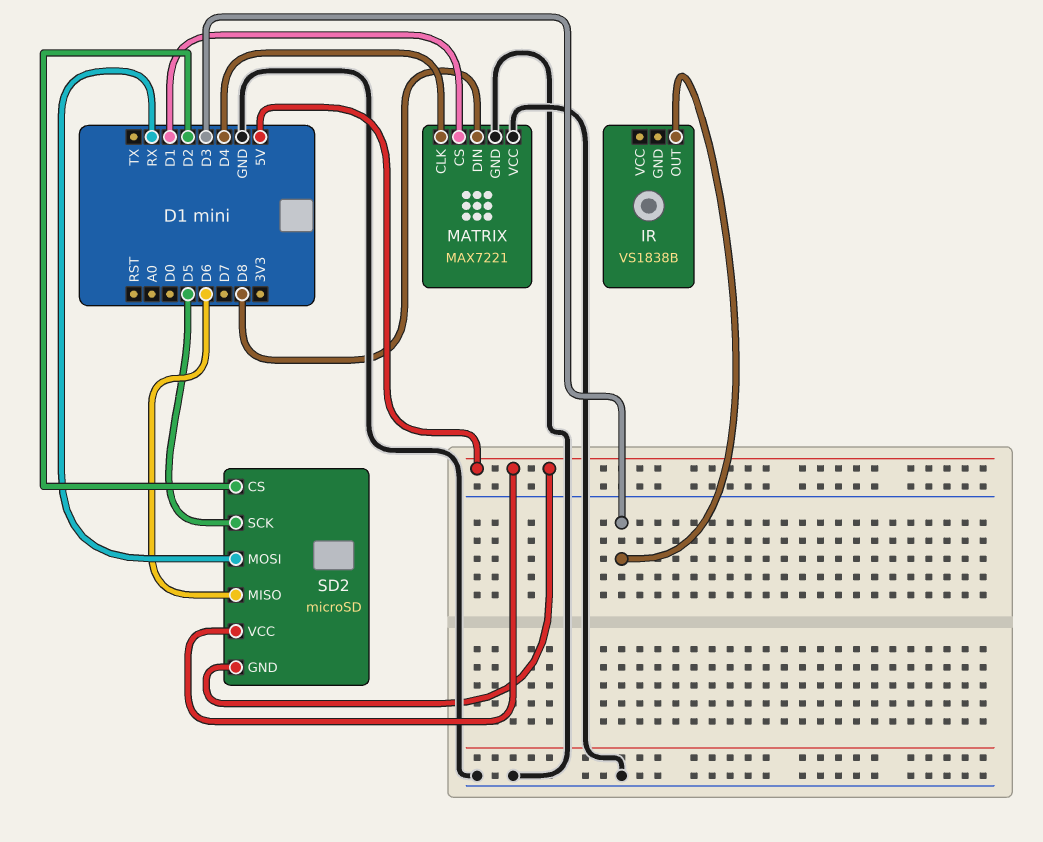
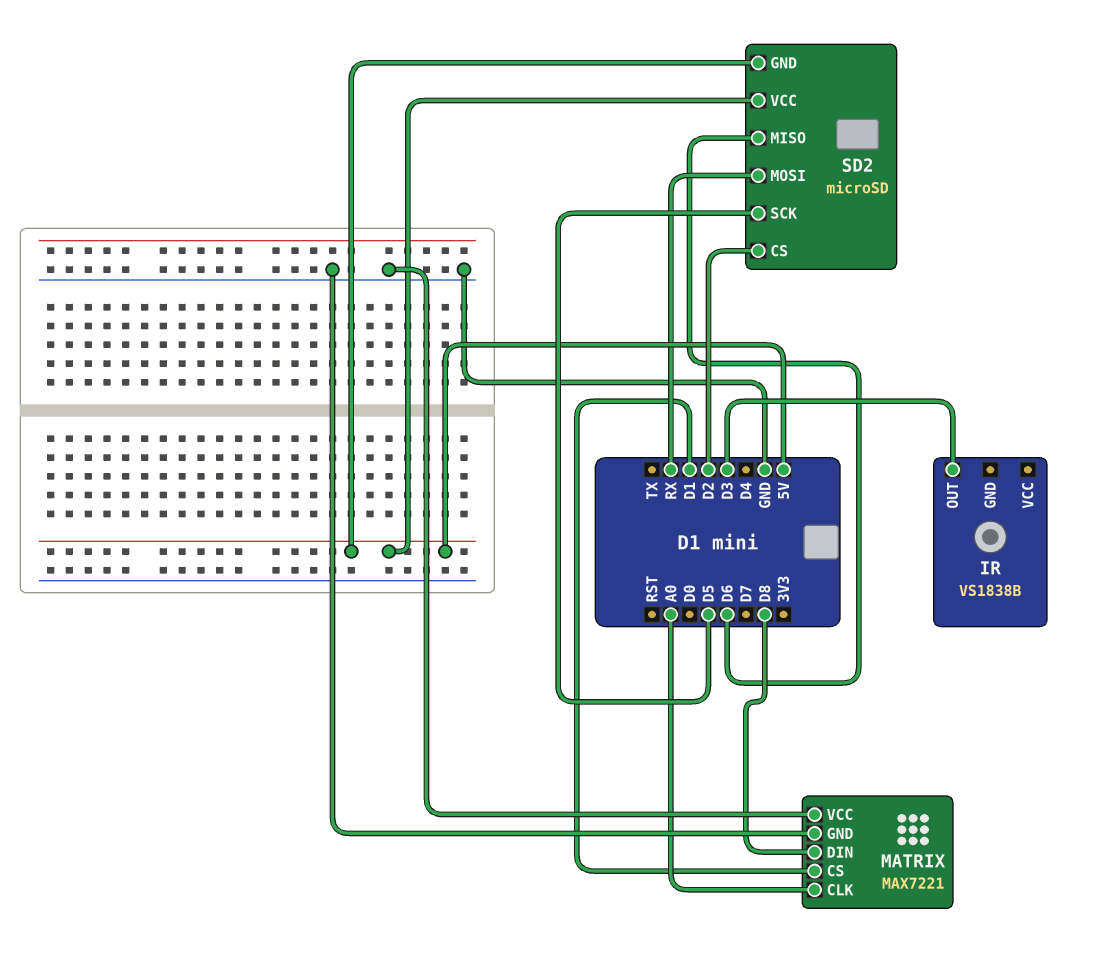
MATRIX pin CLK: D4 -> A0

